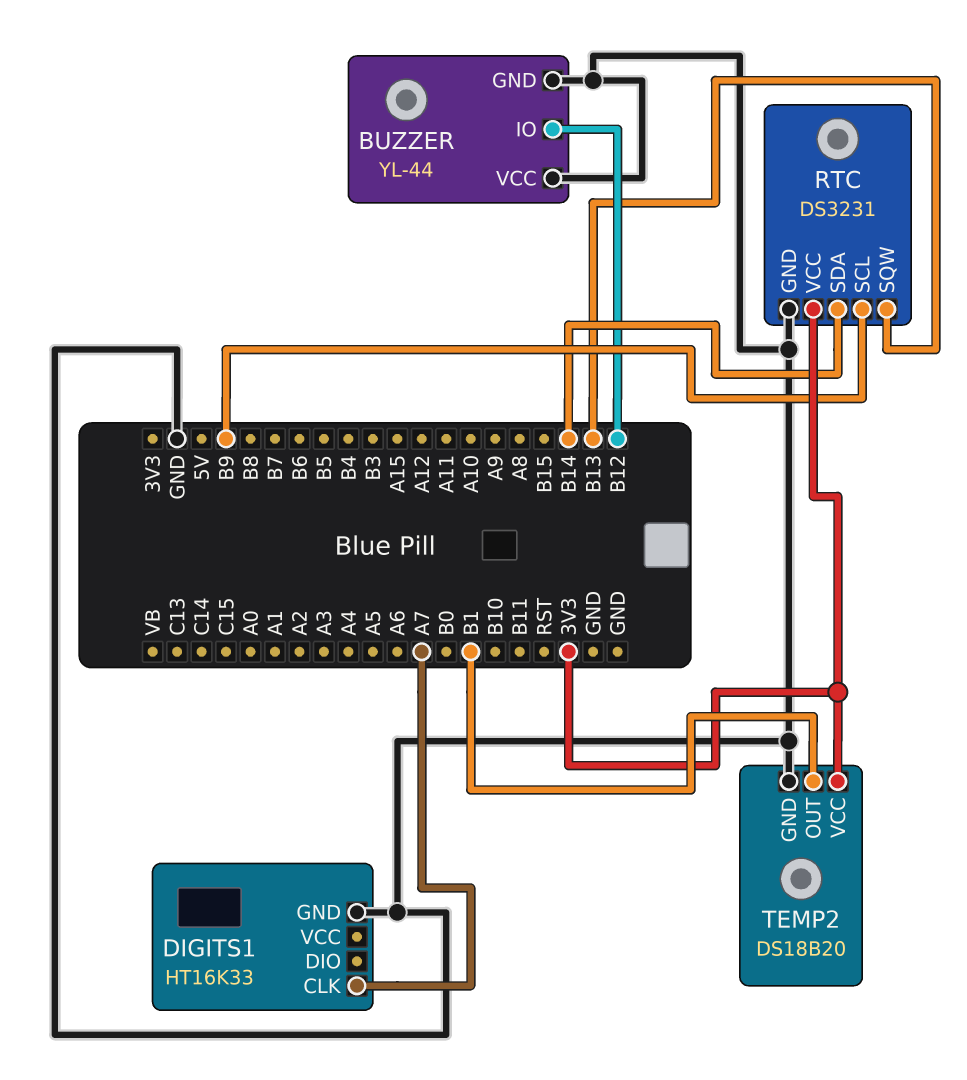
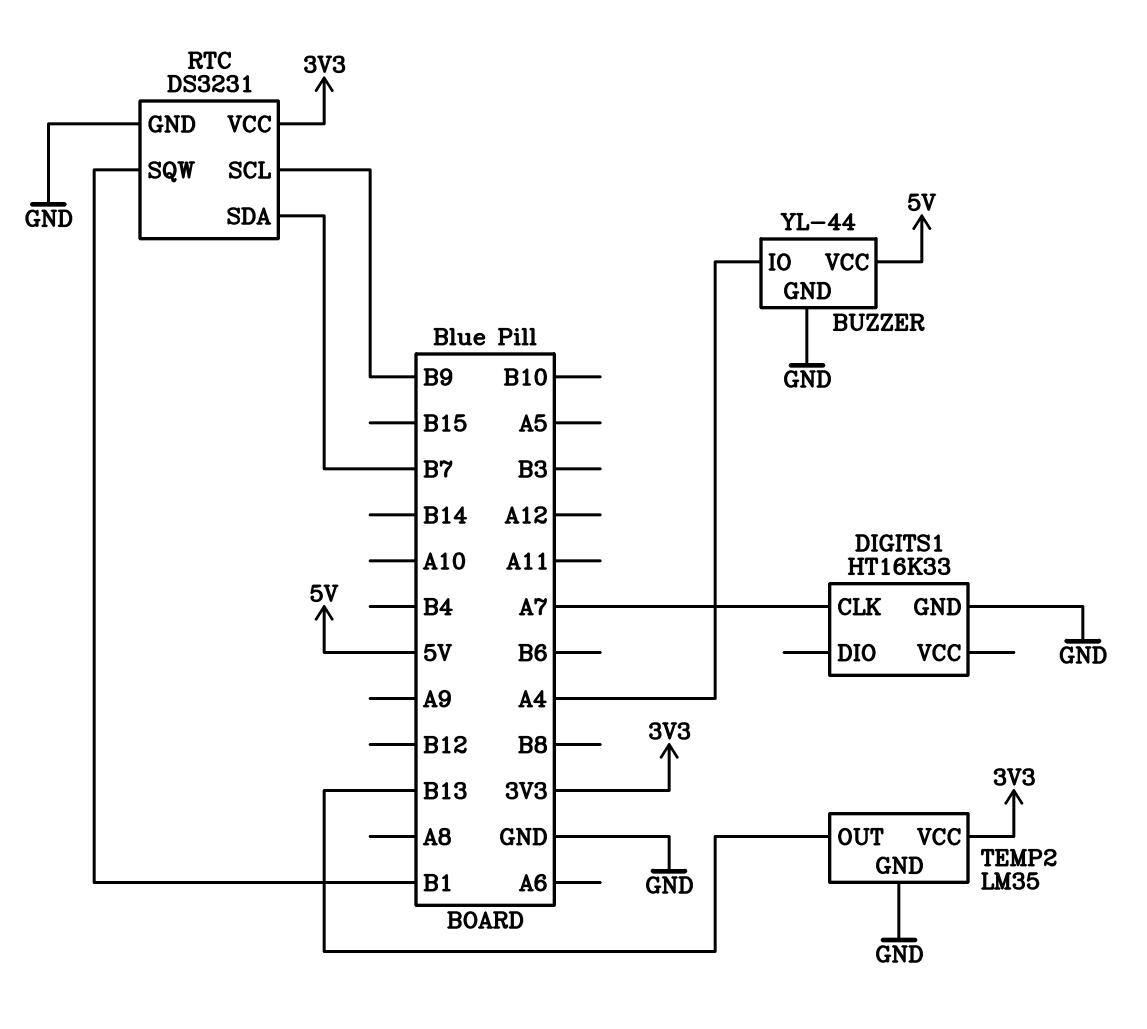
BUZZER pin IO: B12 -> A4
BUZZER pin VCC: GND -> 5V
RTC pin SDA: B14 -> B7
RTC pin SQW: B13 -> B1
TEMP2: DS18B20 -> LM35
TEMP2 pin OUT: B1 -> B13

